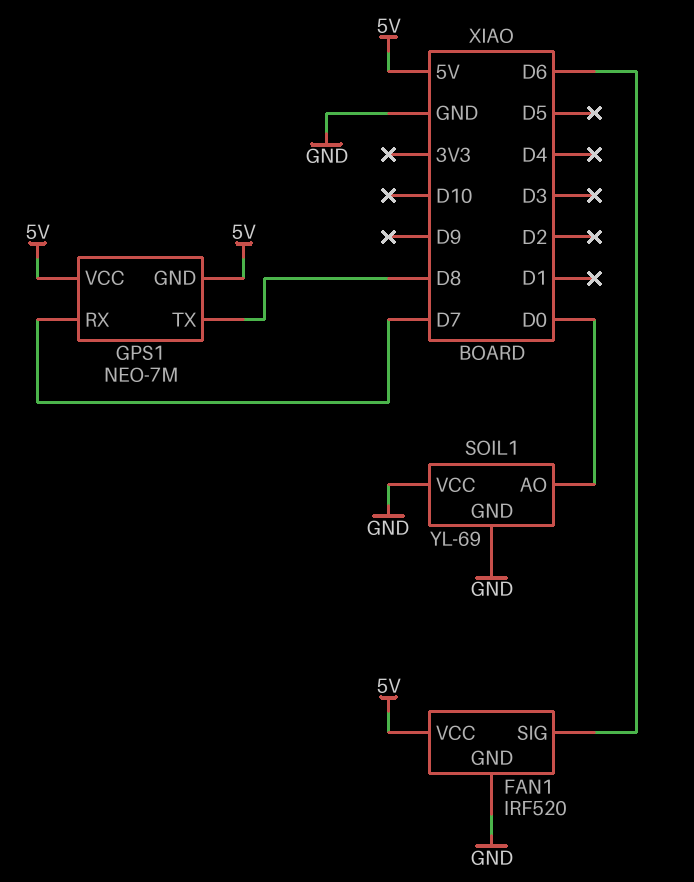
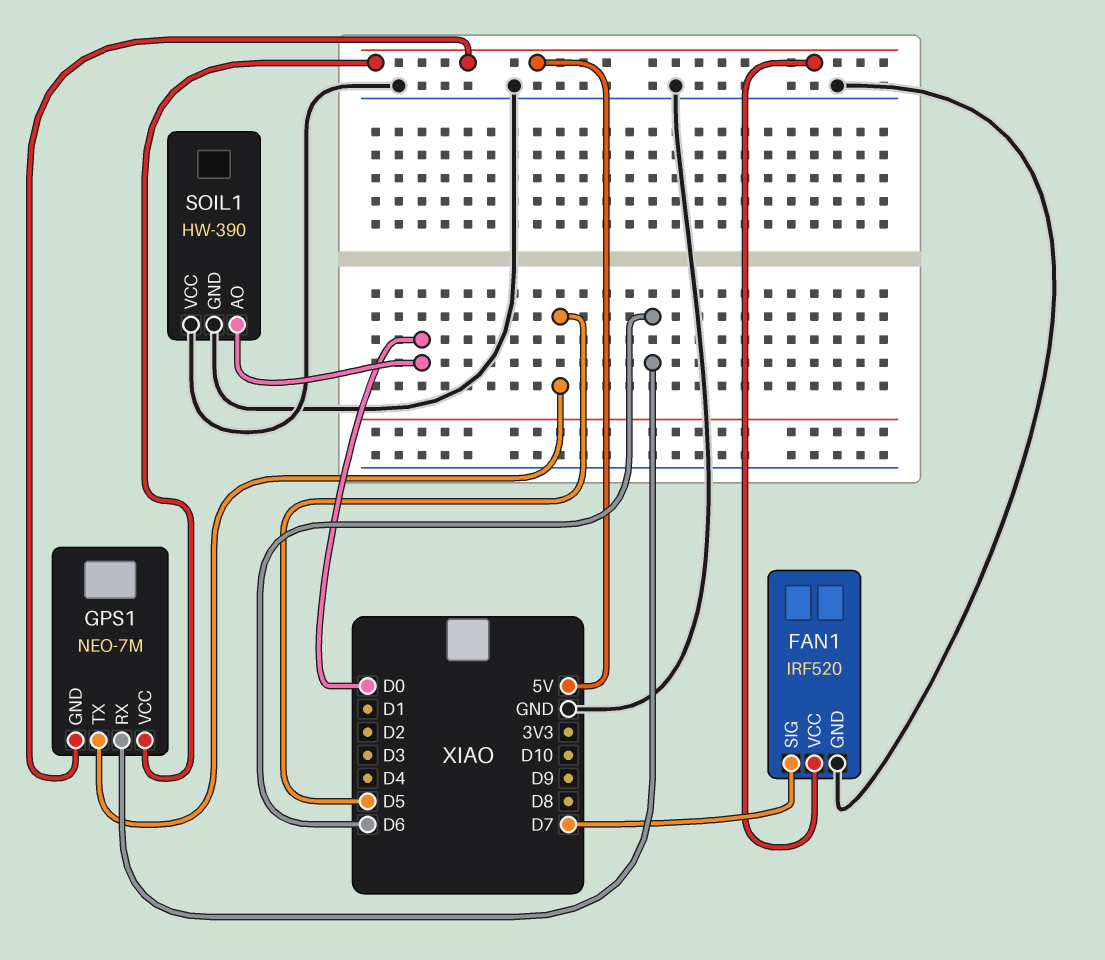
FAN1 pin SIG: D6 -> D7
GPS1 pin RX: D7 -> D6
GPS1 pin TX: D8 -> D5
SOIL1: YL-69 -> HW-390

